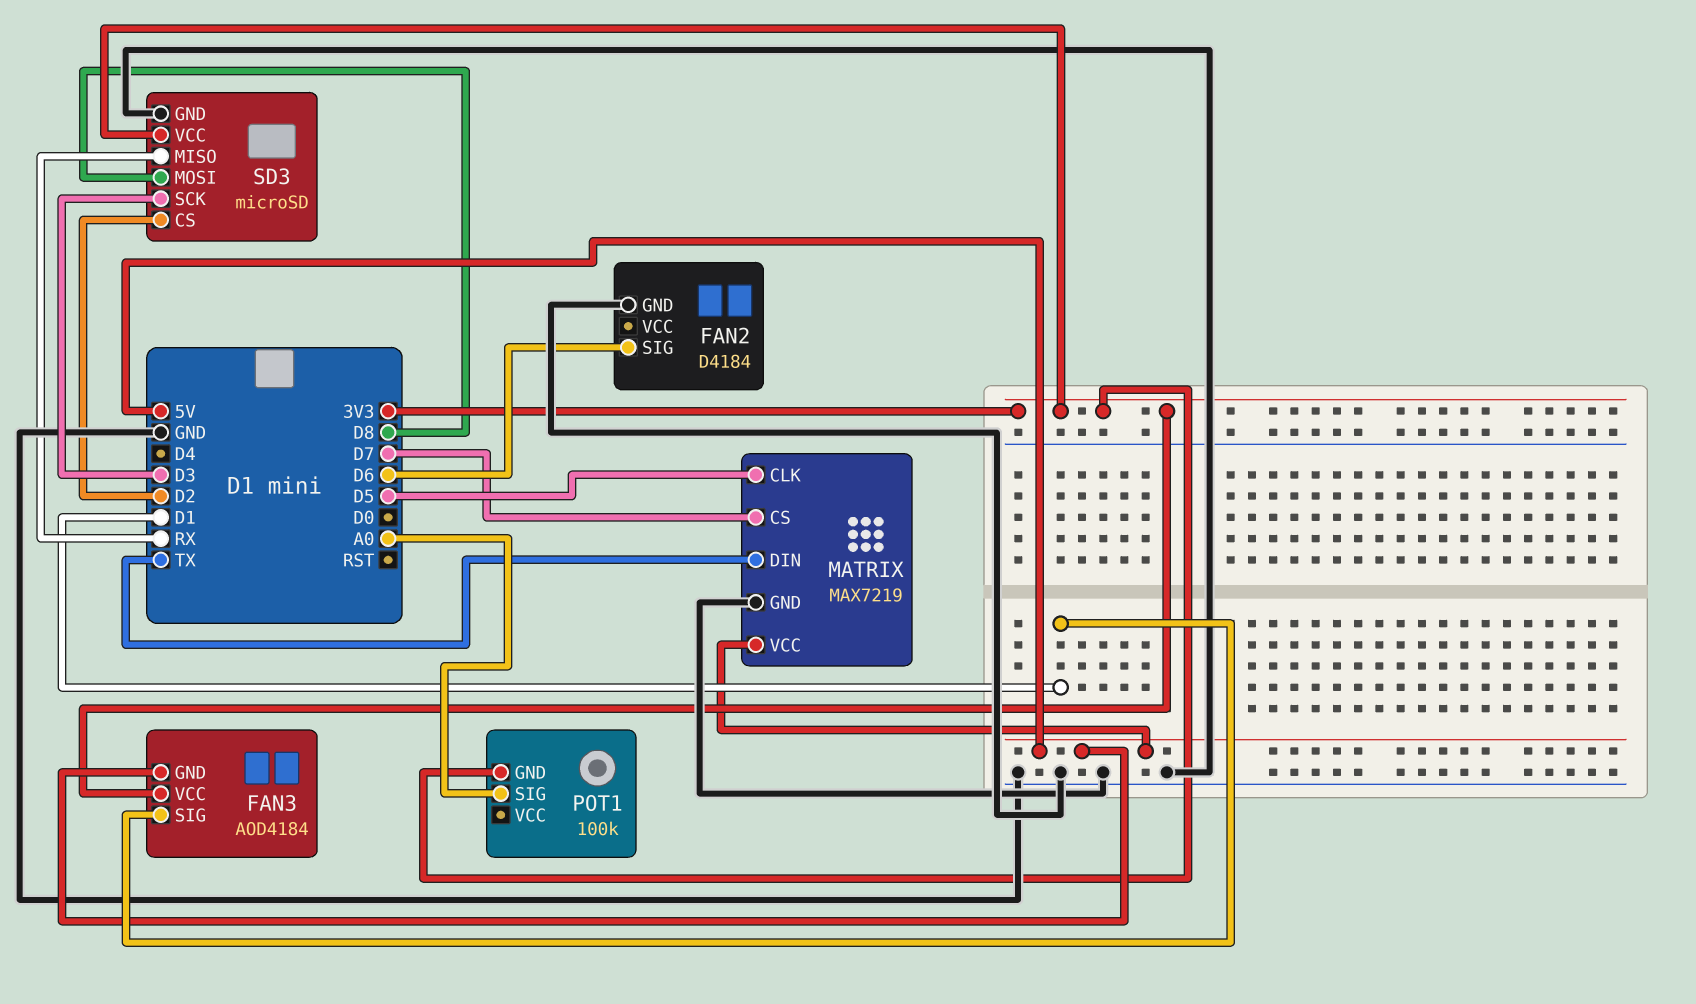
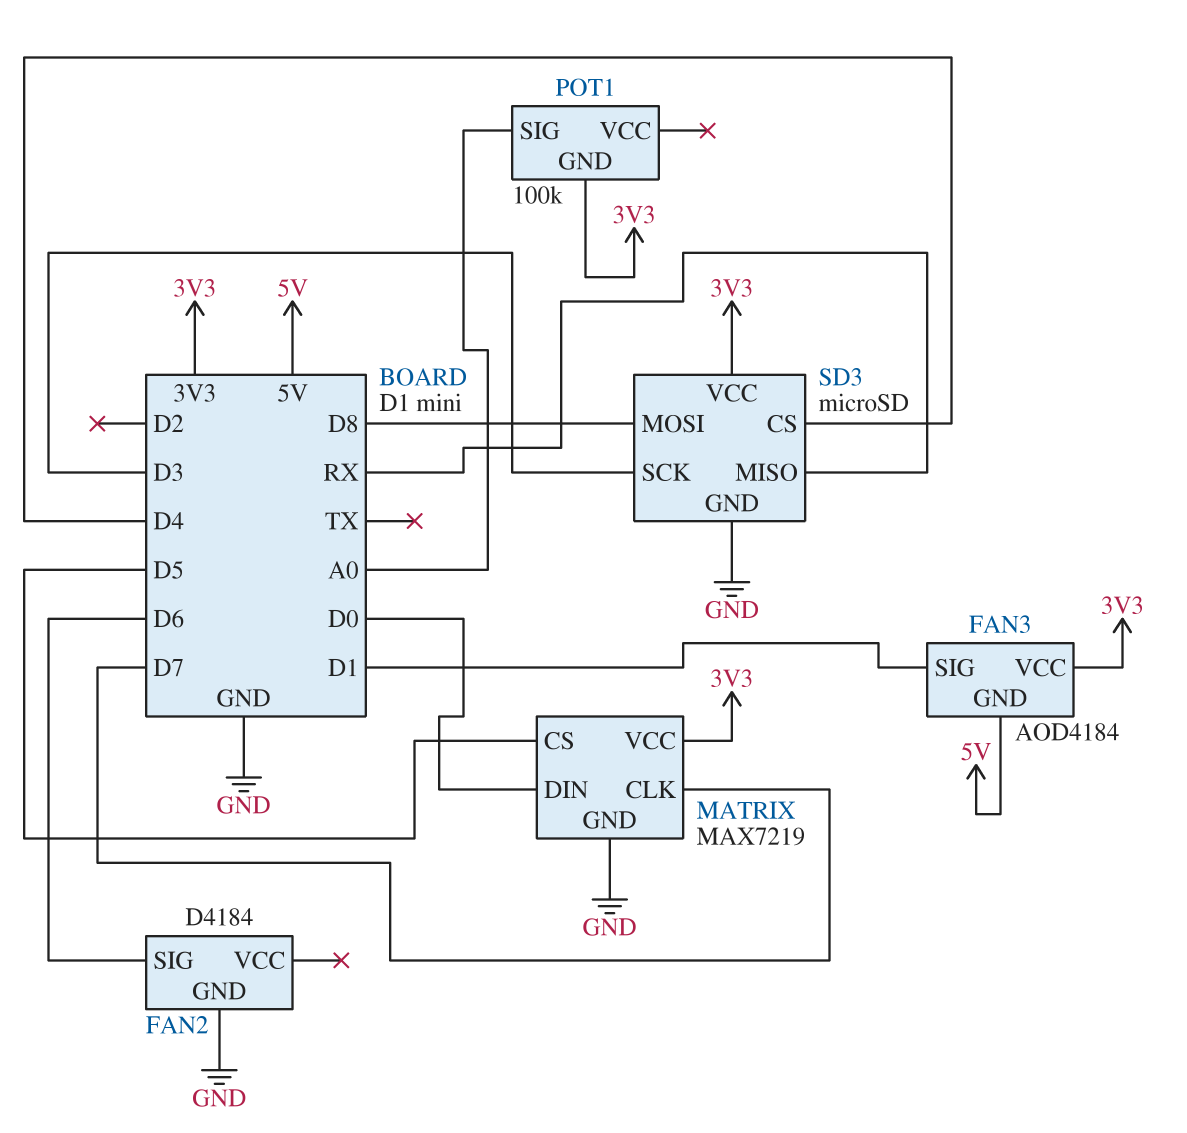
MATRIX pin CLK: D5 -> D7
MATRIX pin CS: D7 -> D5
MATRIX pin DIN: TX -> D0
MATRIX pin VCC: 5V -> 3V3
SD3 pin CS: D2 -> D4

